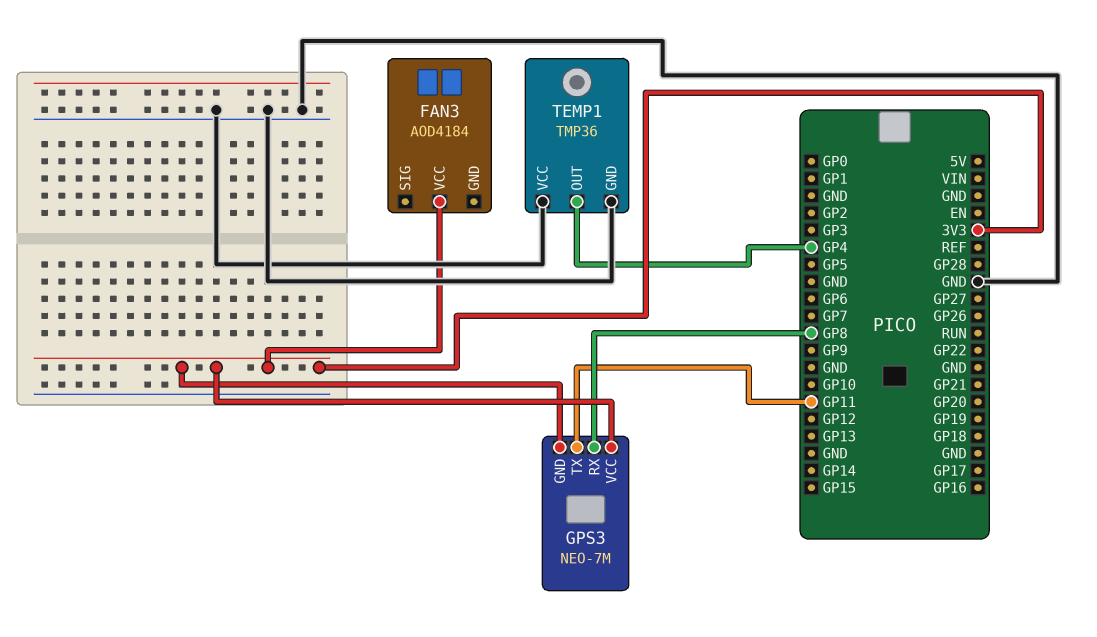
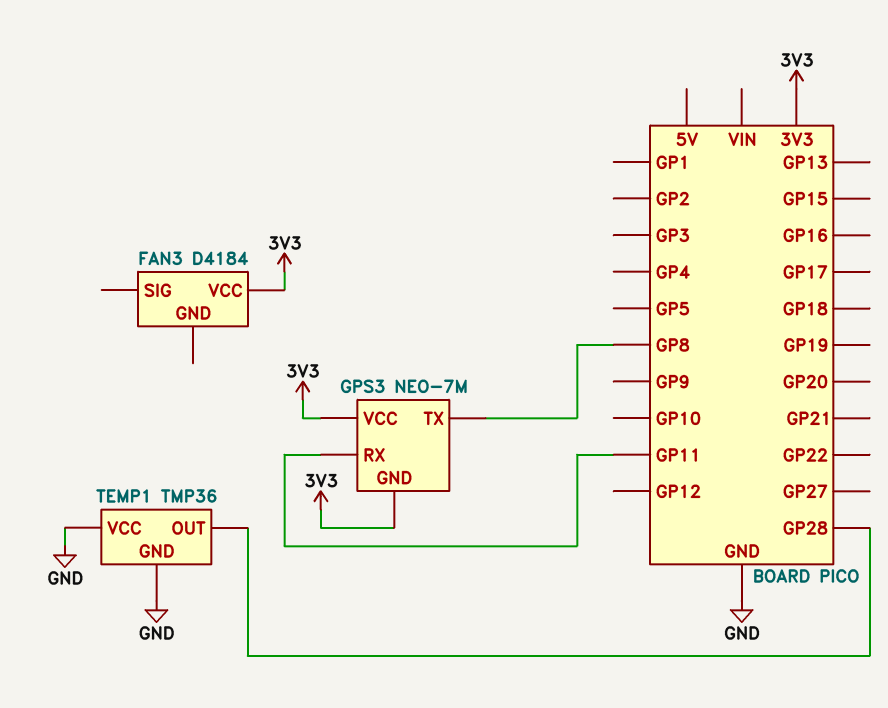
FAN3: AOD4184 -> D4184
GPS3 pin RX: GP8 -> GP11
GPS3 pin TX: GP11 -> GP8
TEMP1 pin OUT: GP4 -> GP28

